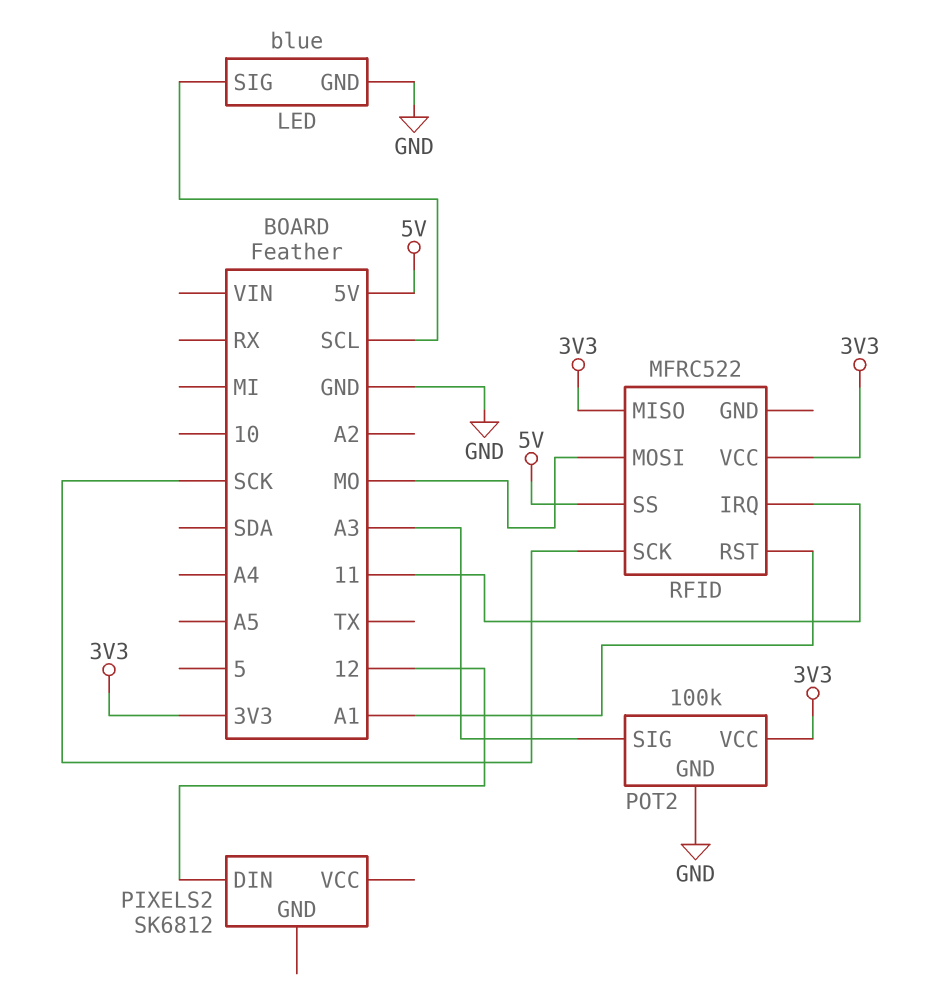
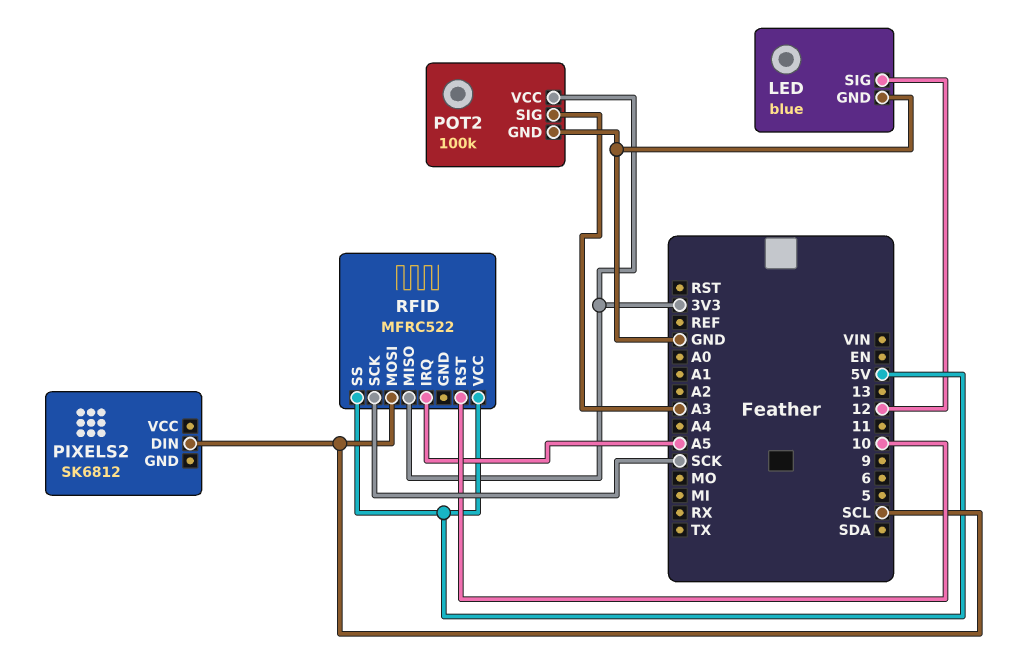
LED pin SIG: SCL -> 12
PIXELS2 pin DIN: 12 -> SCL
RFID pin IRQ: 11 -> A5
RFID pin MOSI: MO -> SCL
RFID pin RST: A1 -> 10
RFID pin VCC: 3V3 -> 5V

